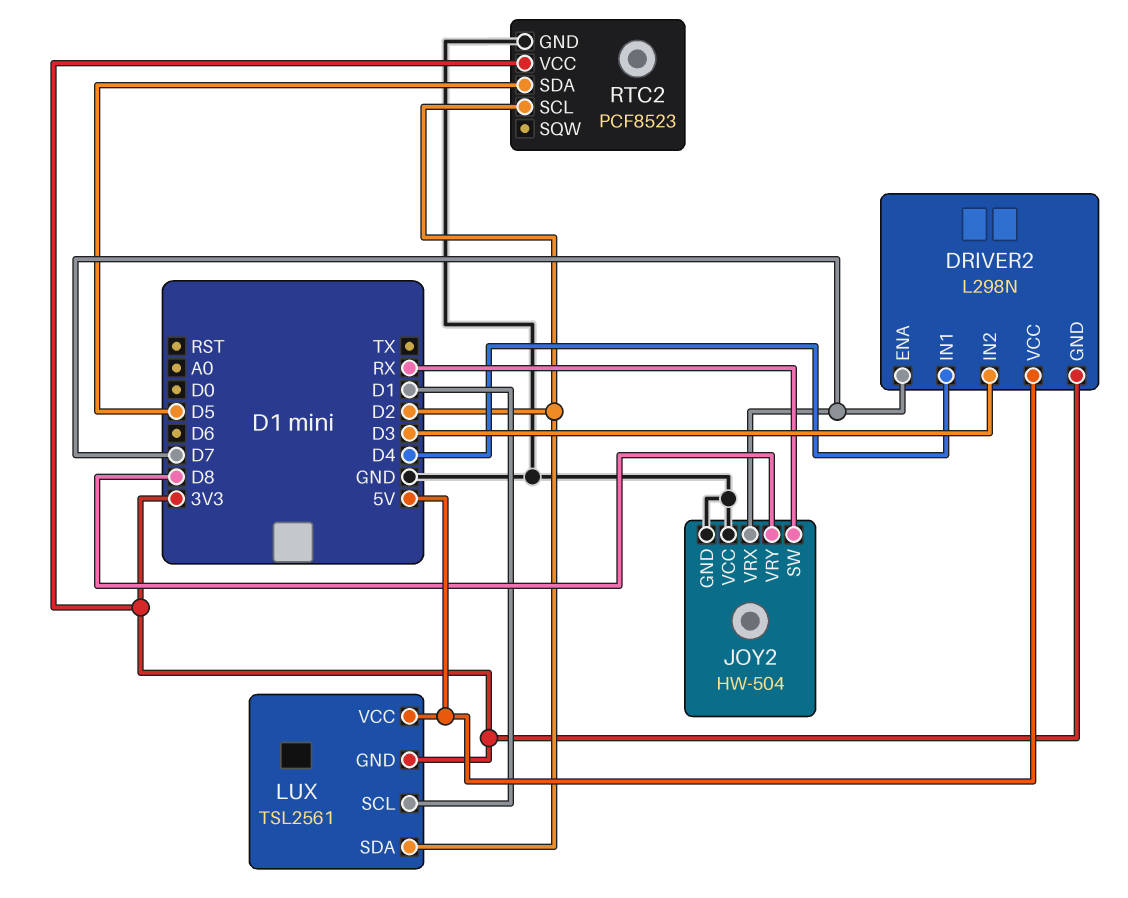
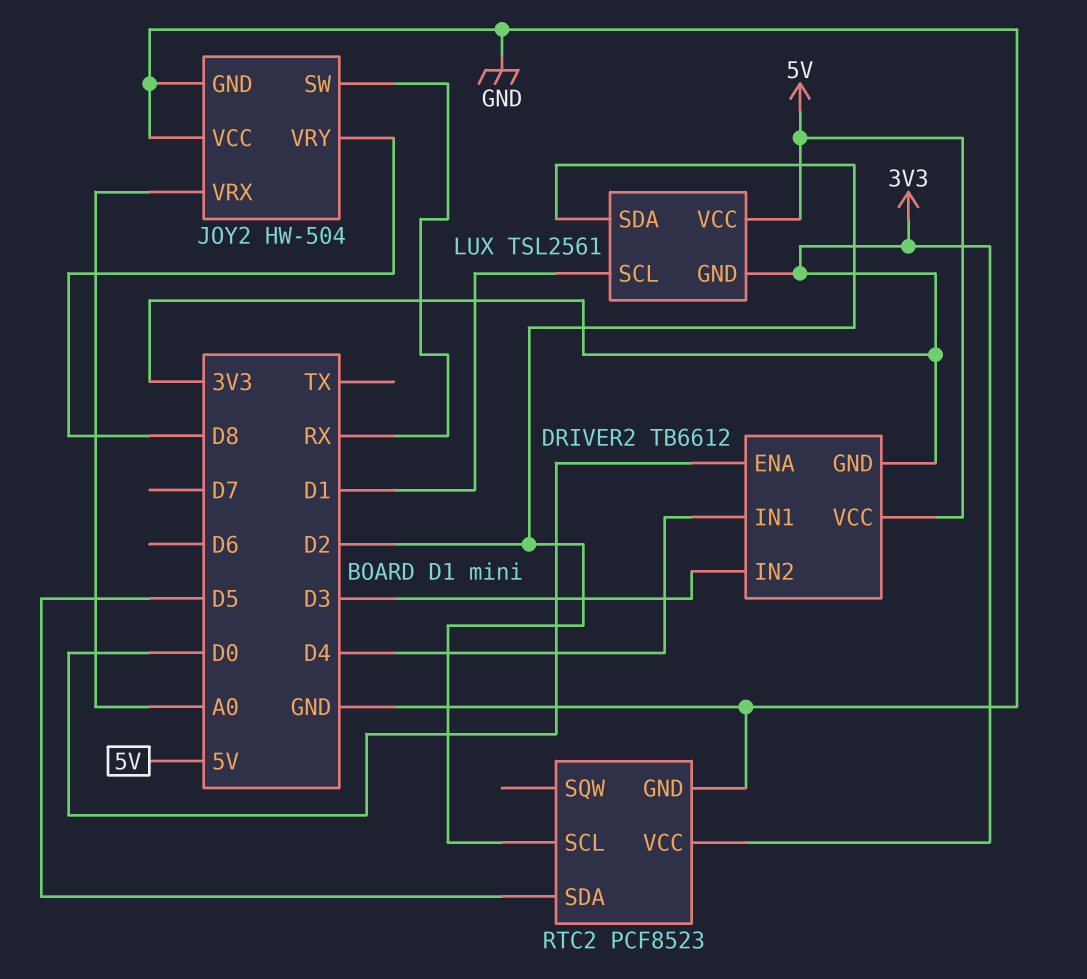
DRIVER2: L298N -> TB6612
DRIVER2 pin ENA: D7 -> D0
JOY2 pin VRX: D7 -> A0

